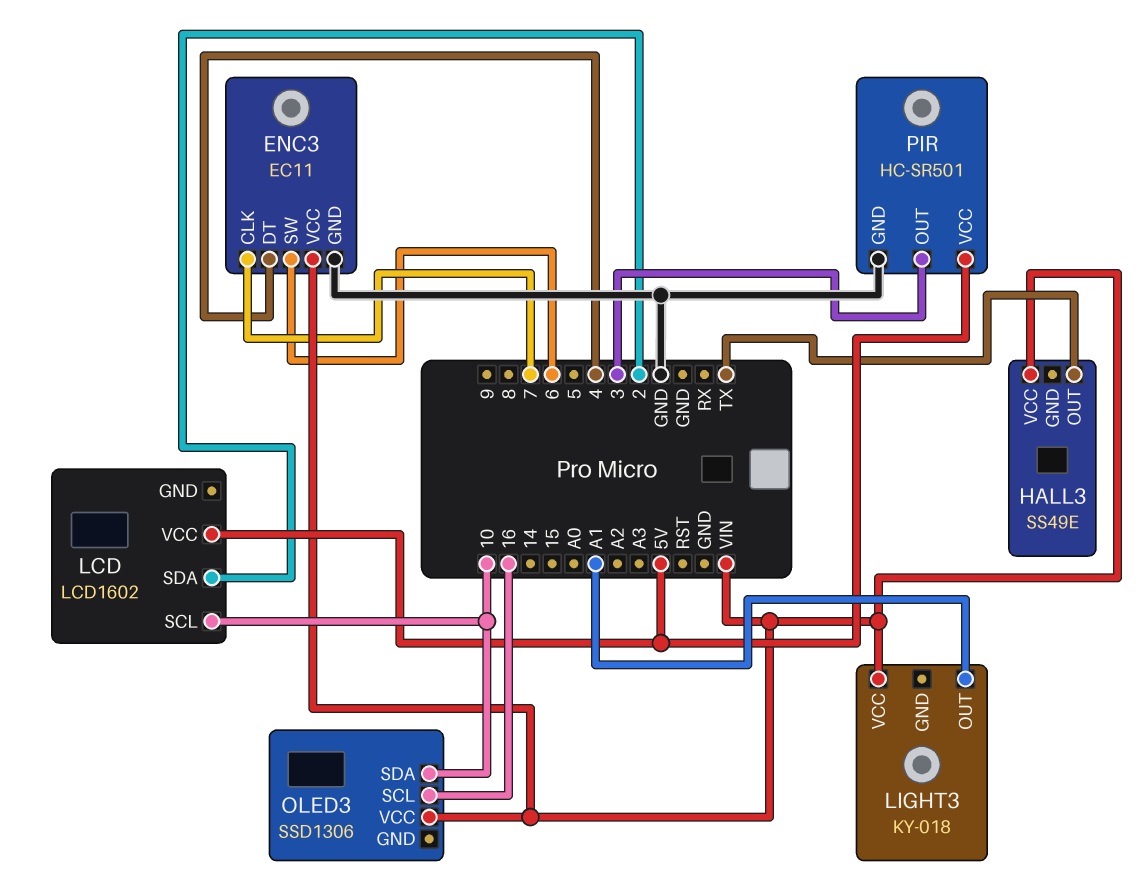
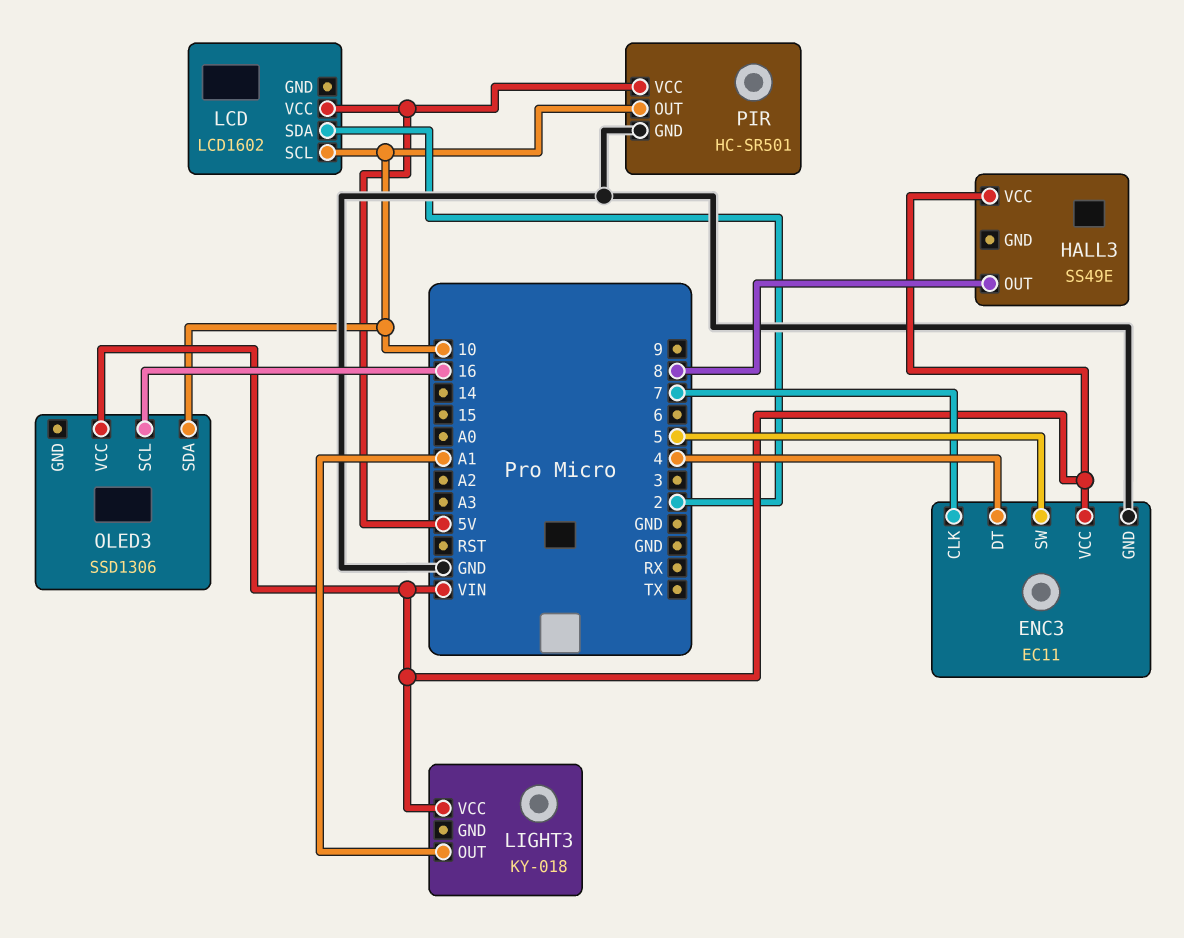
ENC3 pin SW: 6 -> 5
HALL3 pin OUT: TX -> 8
PIR pin OUT: 3 -> 10

